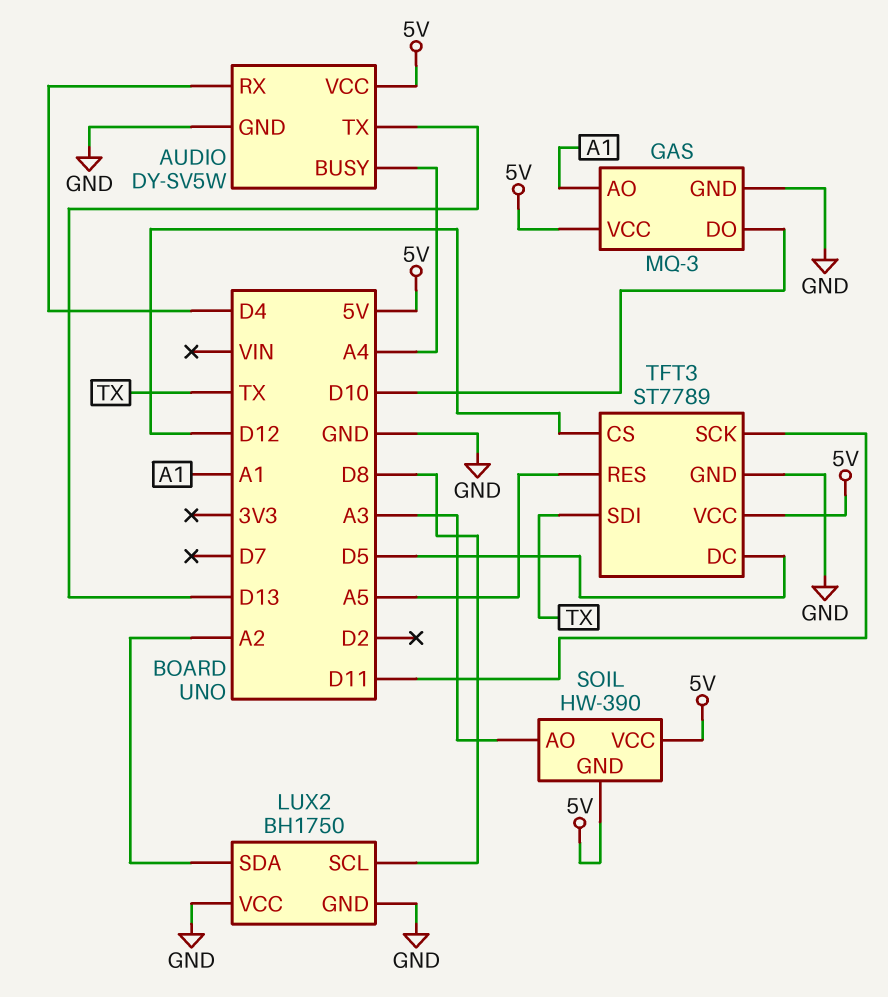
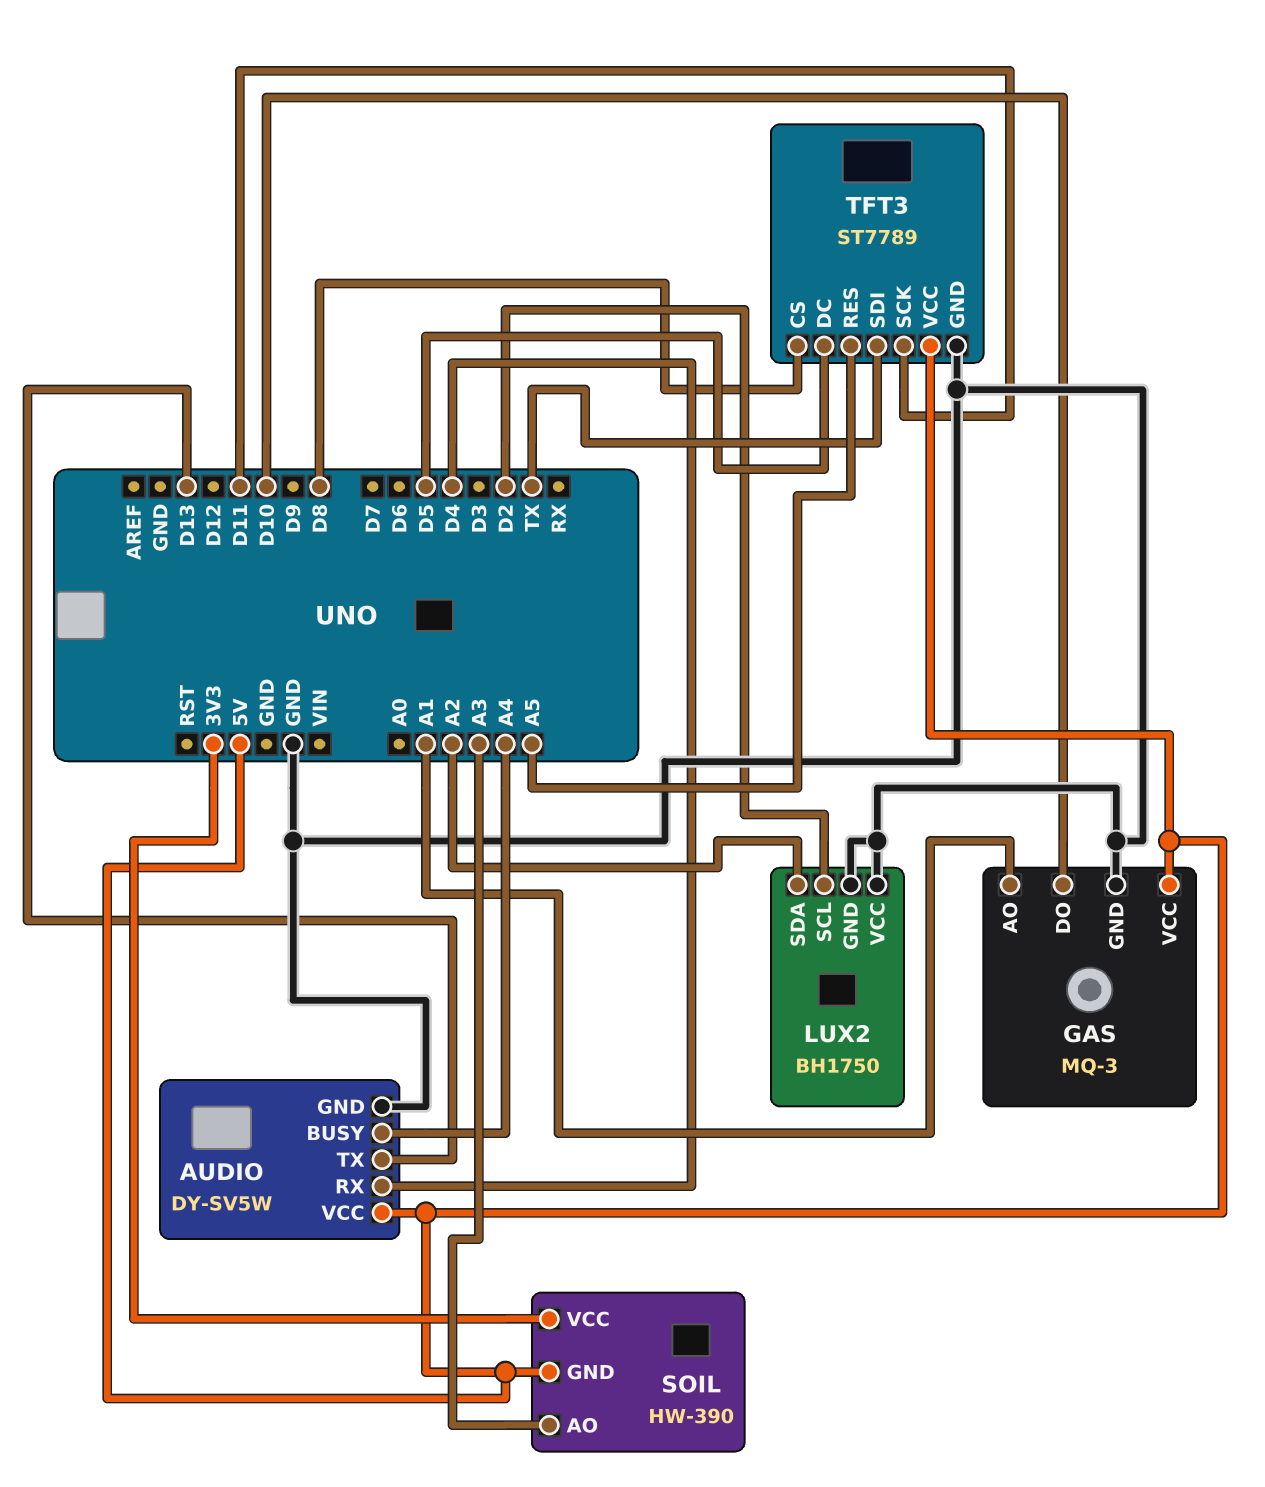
LUX2 pin SCL: D8 -> D2
SOIL pin VCC: 5V -> 3V3
TFT3 pin CS: D12 -> D8

